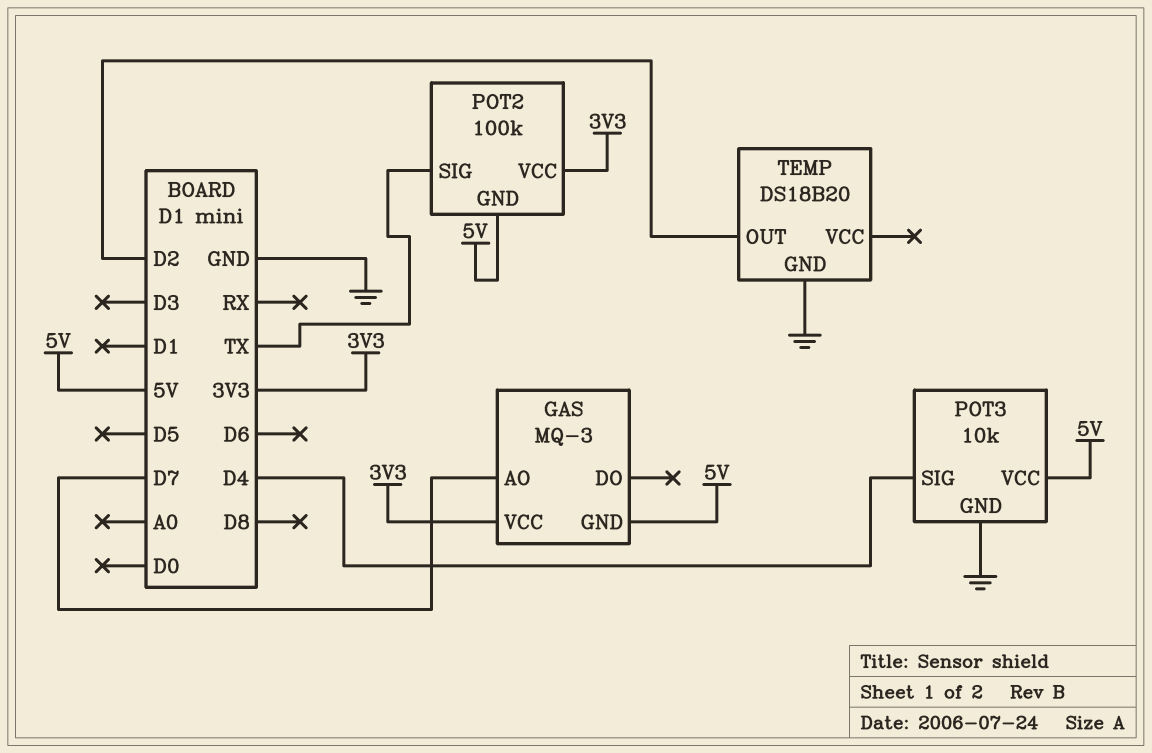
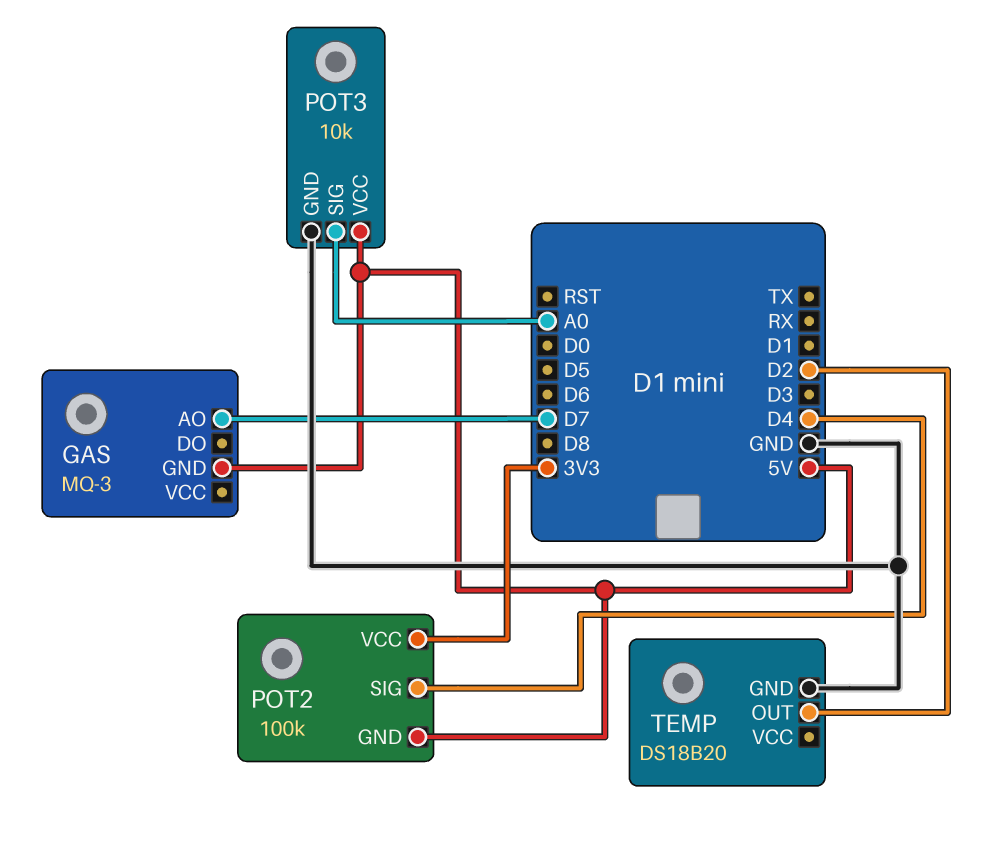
GAS pin VCC: 3V3 -> none
POT2 pin SIG: TX -> D4
POT3 pin SIG: D4 -> A0

